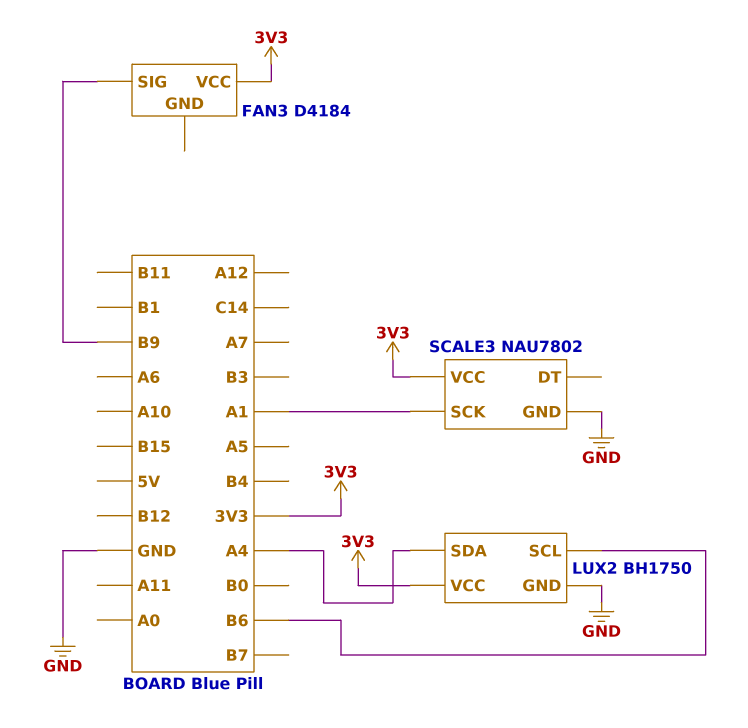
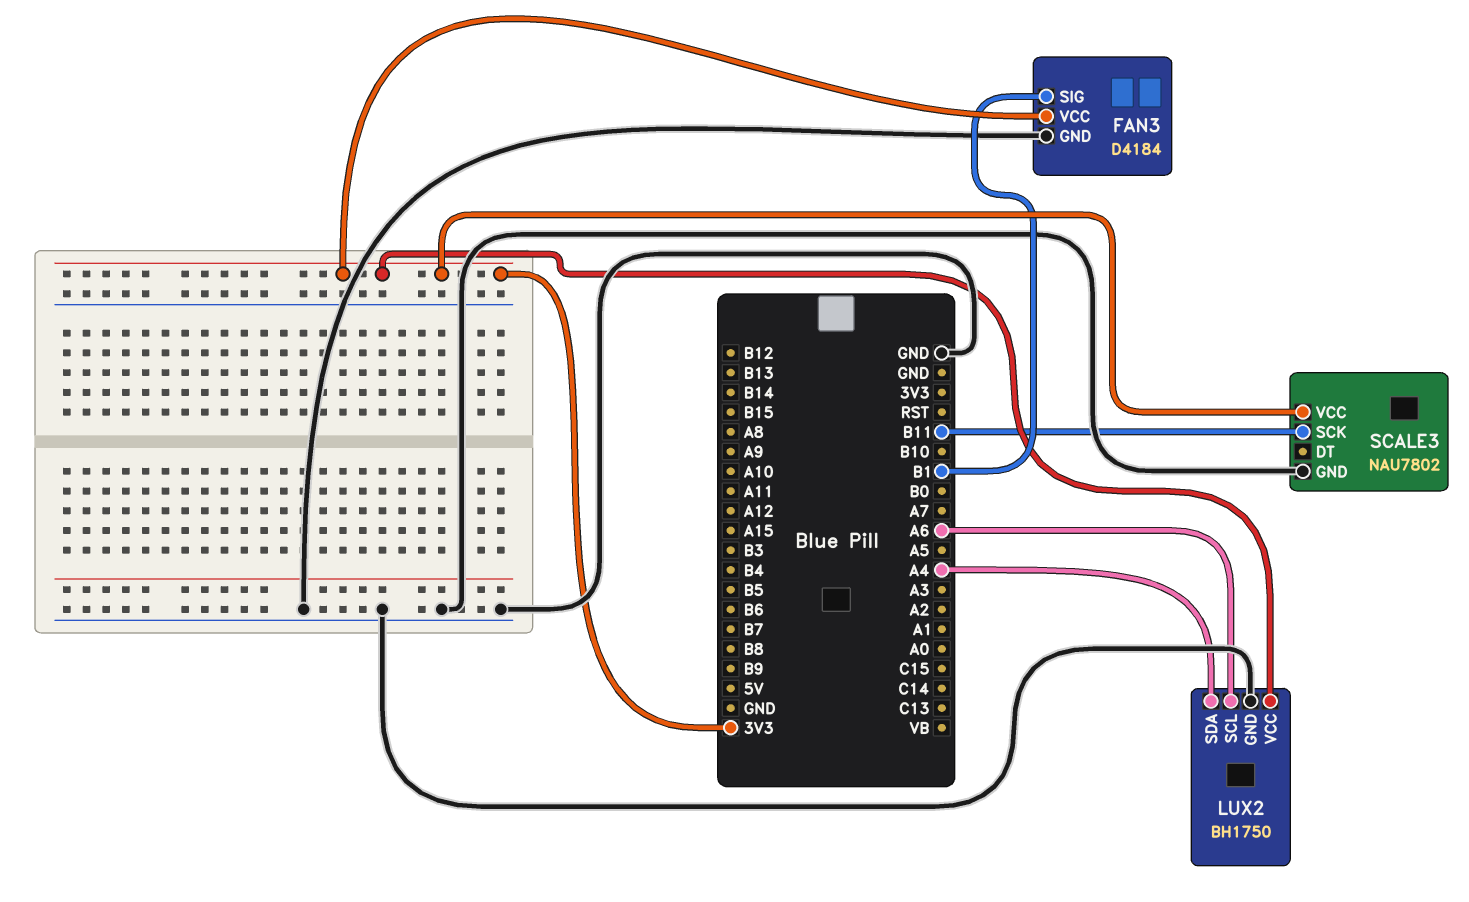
FAN3 pin GND: none -> GND
FAN3 pin SIG: B9 -> B1
LUX2 pin SCL: B6 -> A6
SCALE3 pin SCK: A1 -> B11

